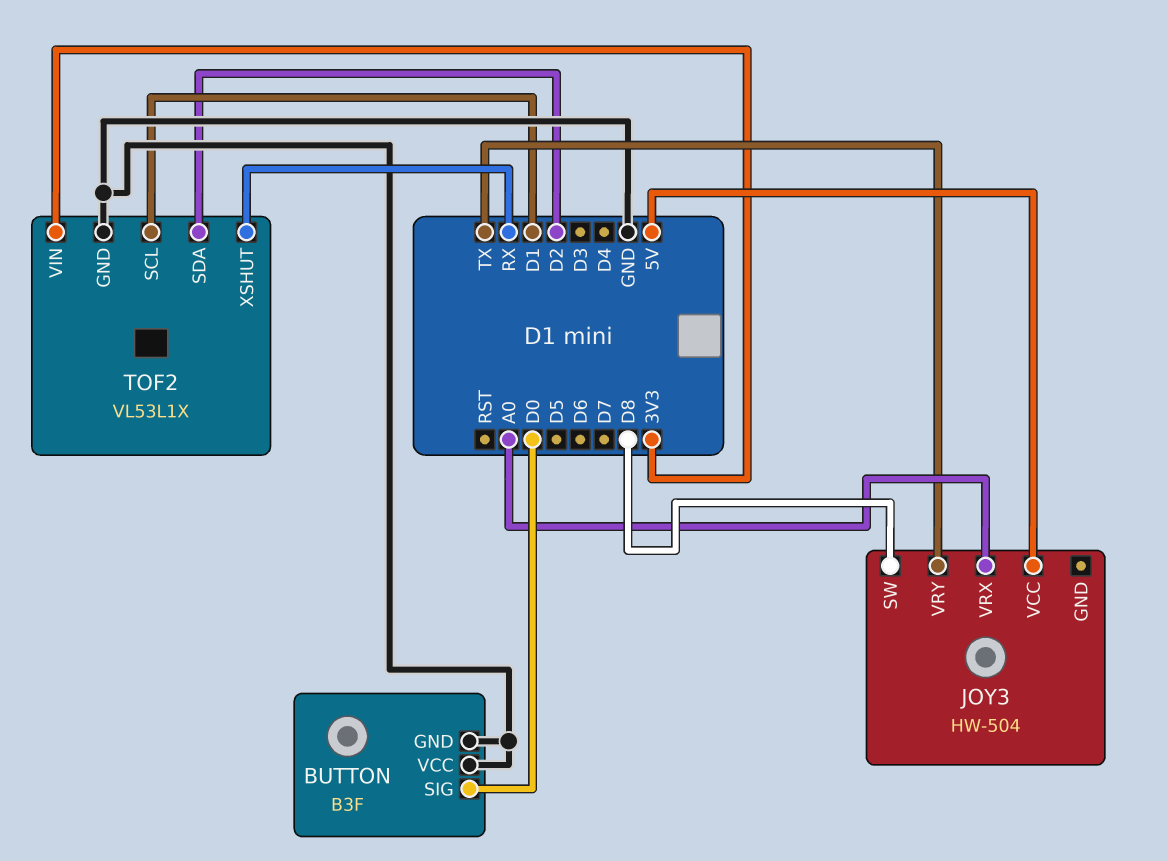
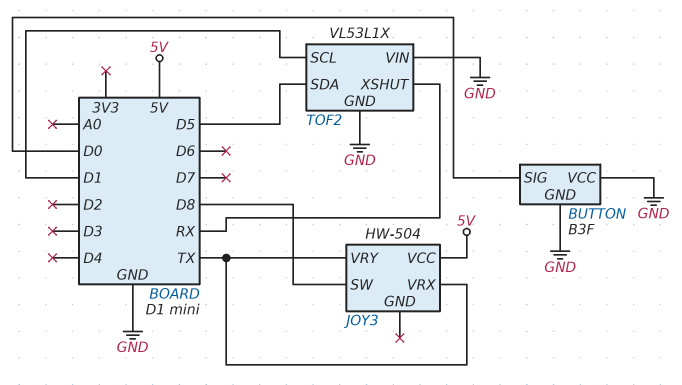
JOY3 pin VRX: A0 -> TX
TOF2 pin SDA: D2 -> D5
TOF2 pin VIN: 3V3 -> GND

